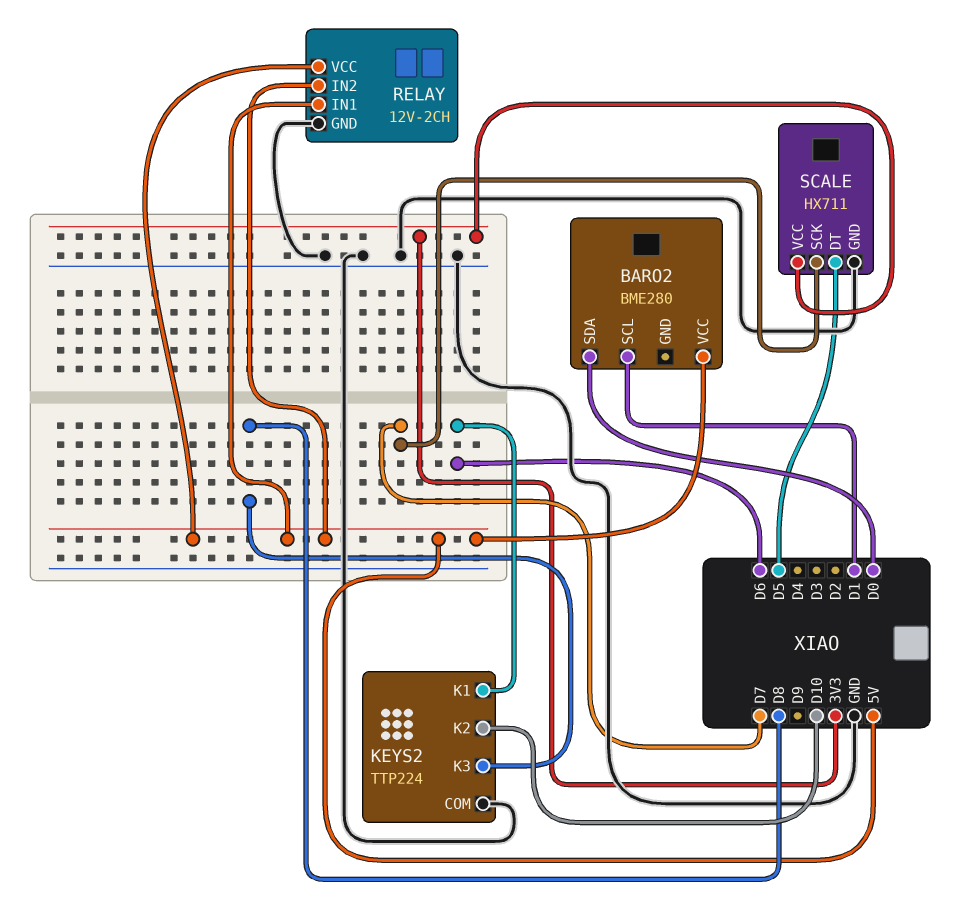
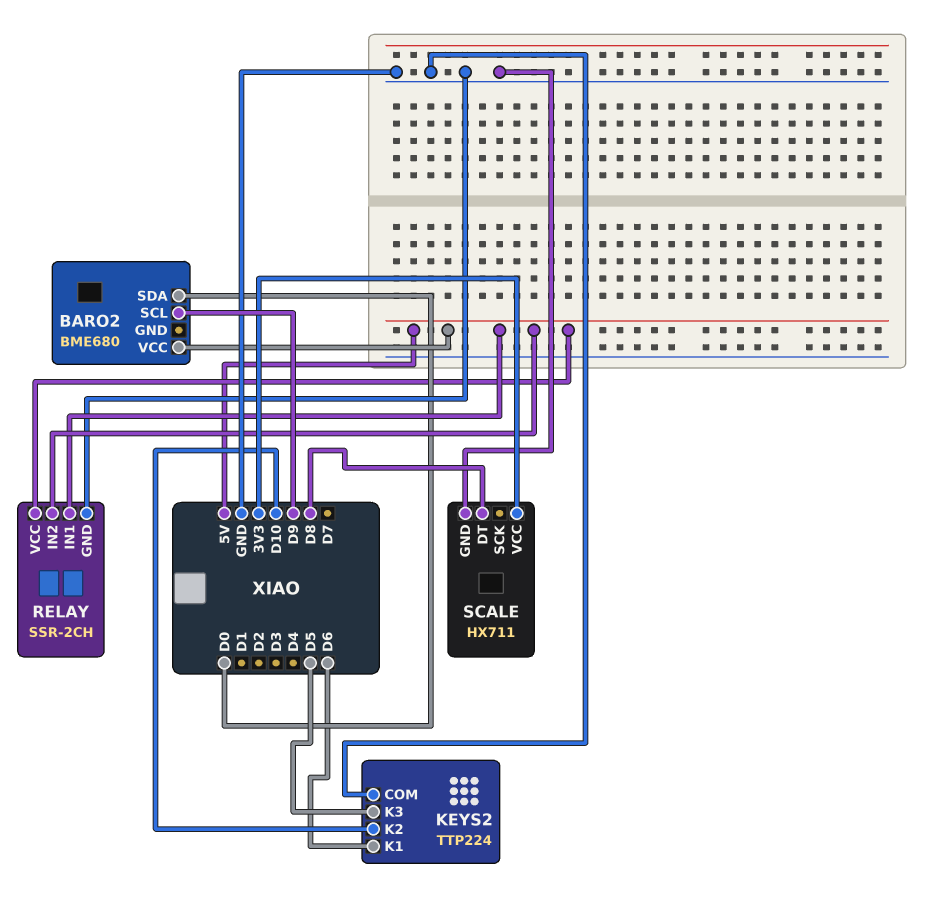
BARO2: BME280 -> BME680
BARO2 pin SCL: D1 -> D9
KEYS2 pin K3: D8 -> D5
RELAY: 12V-2CH -> SSR-2CH
SCALE pin DT: D5 -> D8
SCALE pin SCK: D7 -> none

